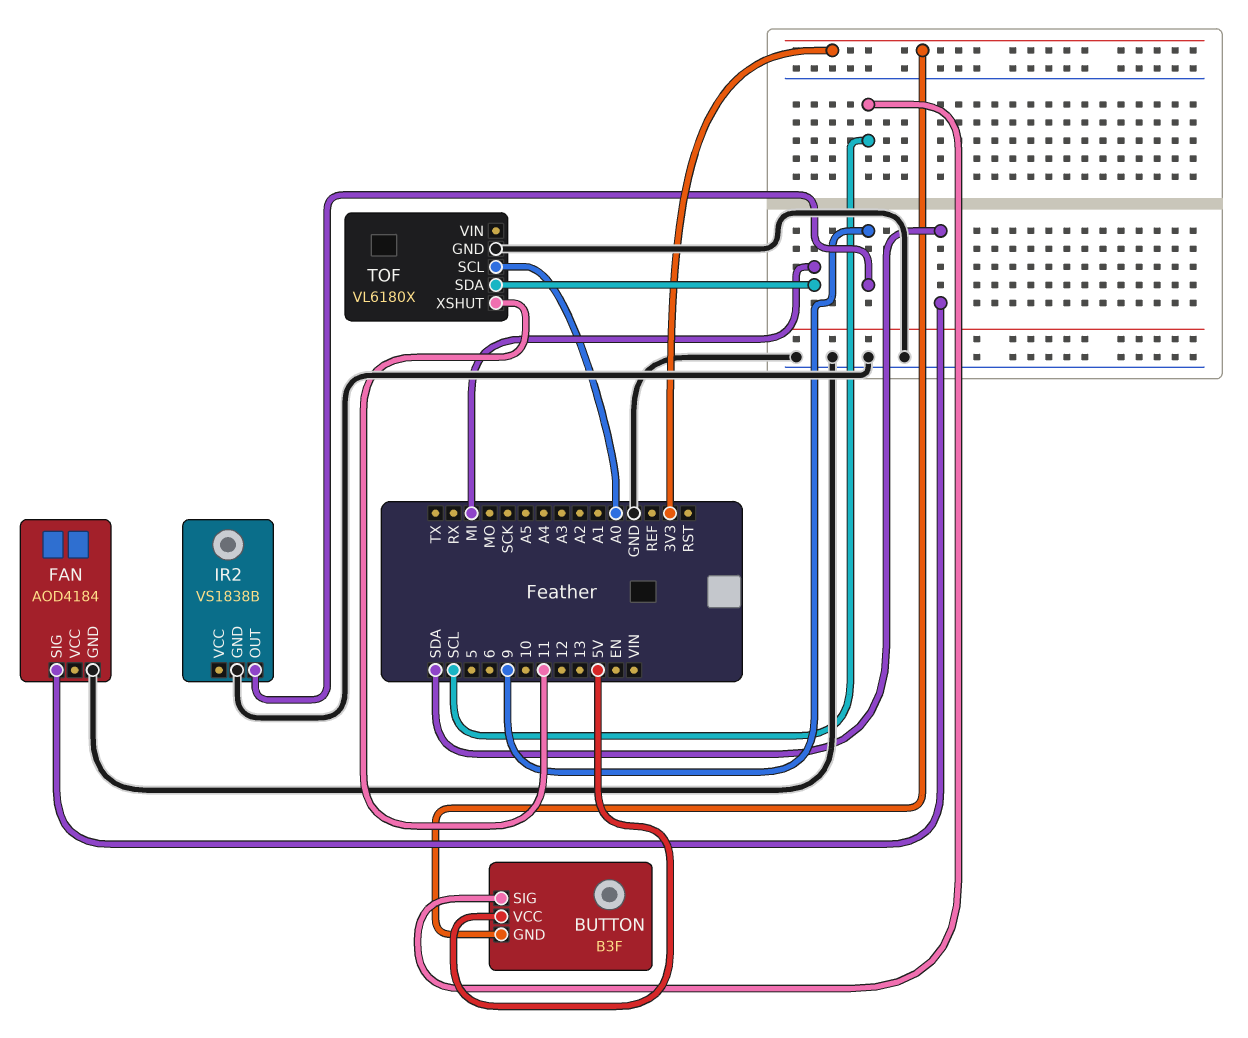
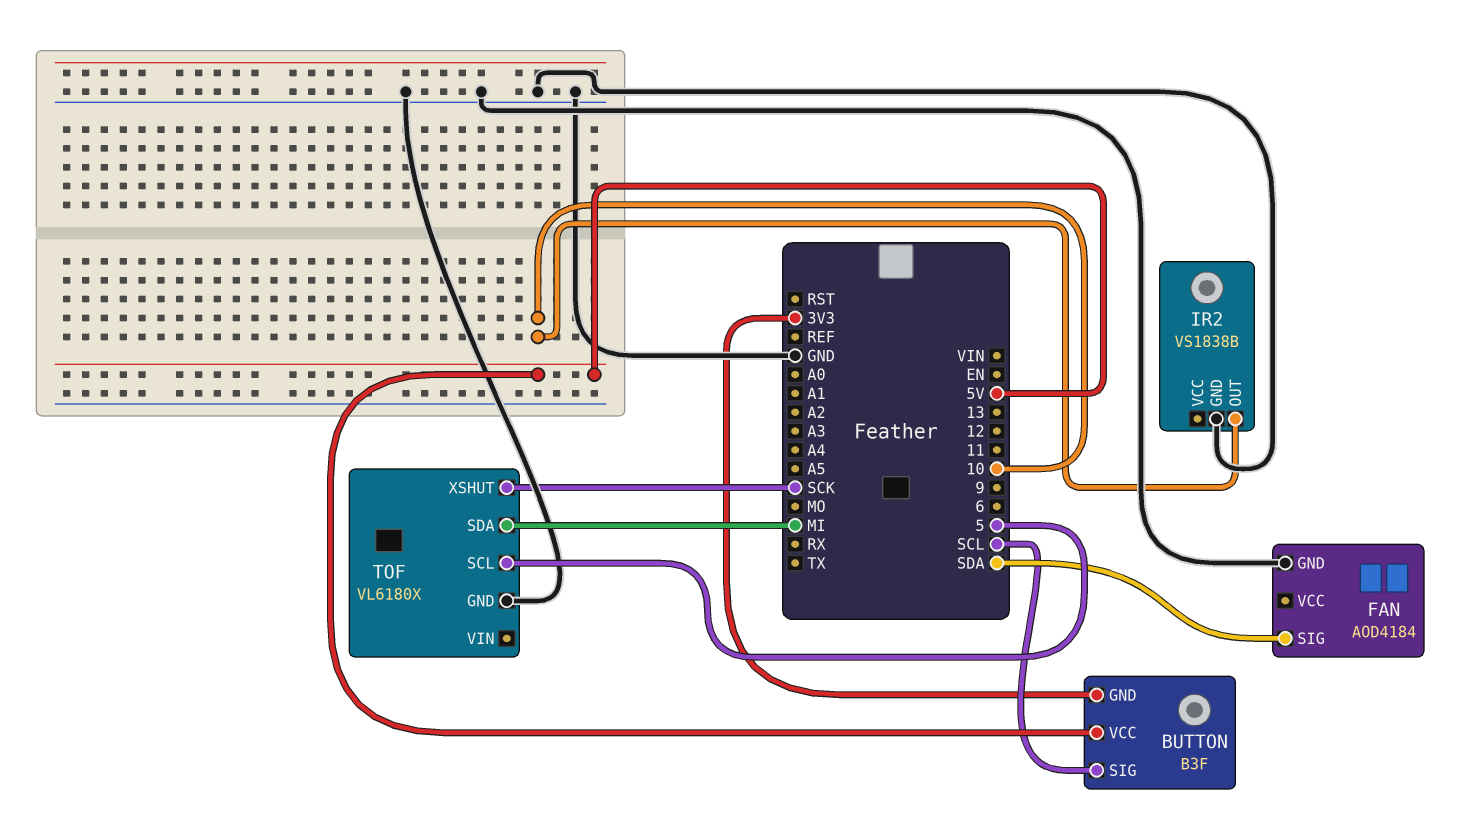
IR2 pin OUT: 9 -> 10
TOF pin SCL: A0 -> 5
TOF pin XSHUT: 11 -> SCK

